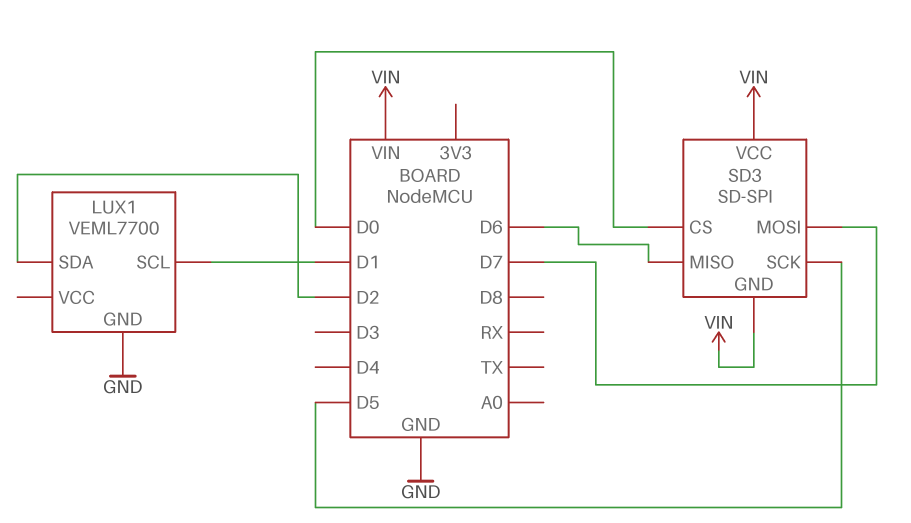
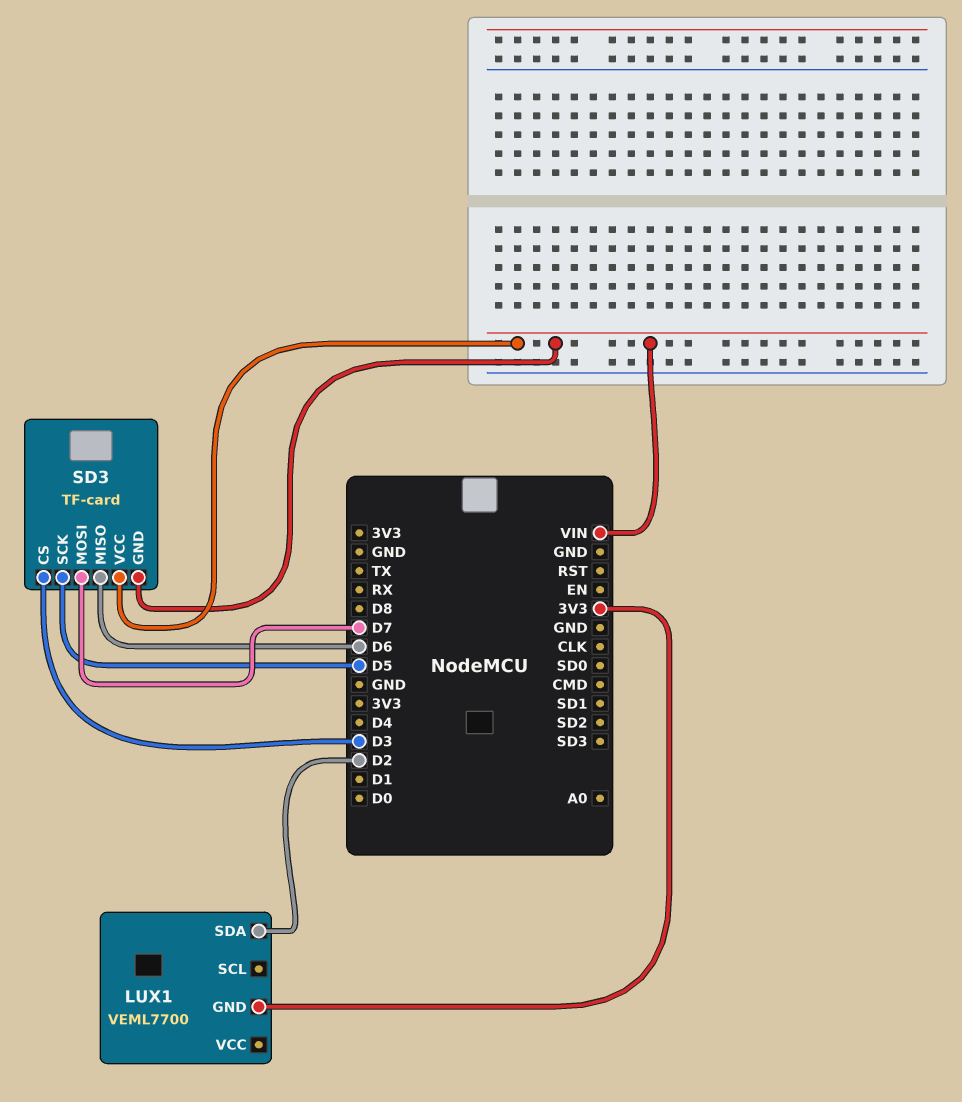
LUX1 pin GND: GND -> 3V3
LUX1 pin SCL: D1 -> none
SD3: SD-SPI -> TF-card
SD3 pin CS: D0 -> D3

